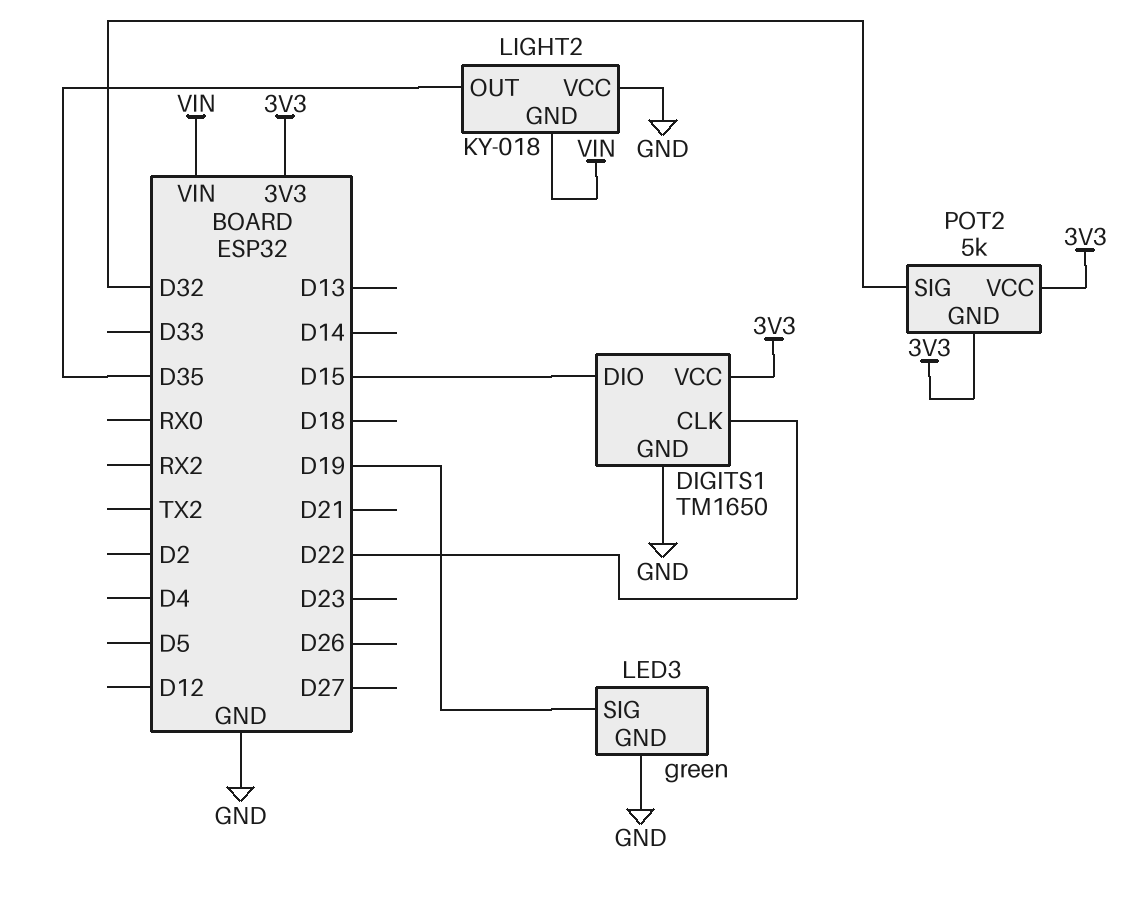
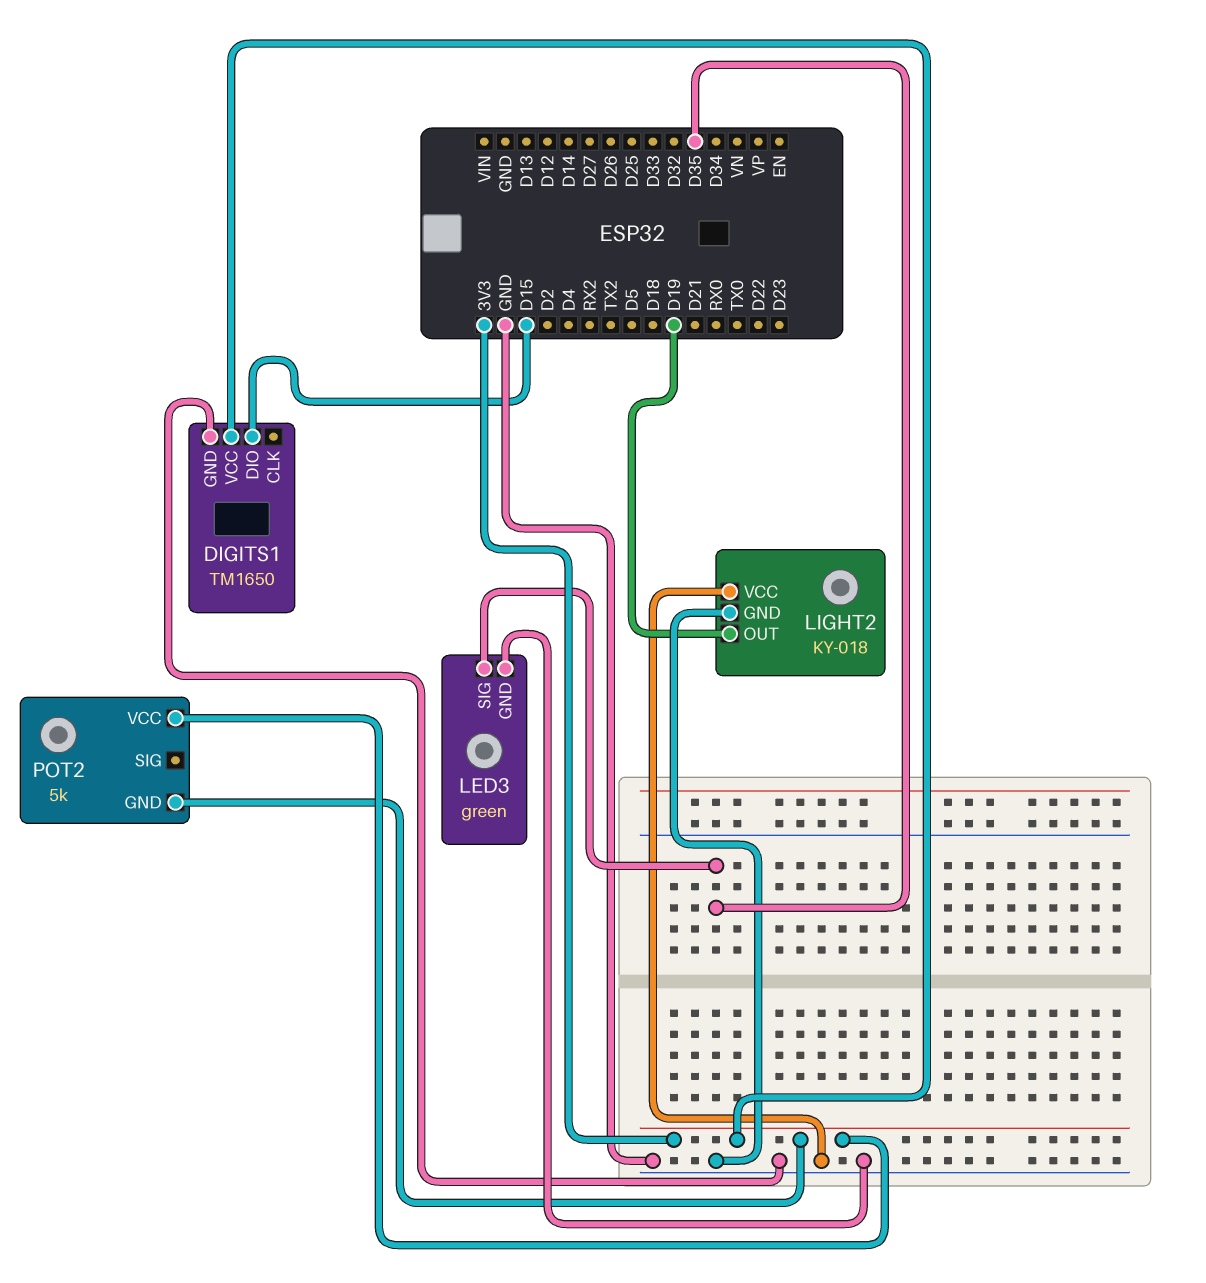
DIGITS1 pin CLK: D22 -> none
LED3 pin SIG: D19 -> D35
LIGHT2 pin GND: VIN -> GND
LIGHT2 pin OUT: D35 -> D19
POT2 pin SIG: D32 -> none

